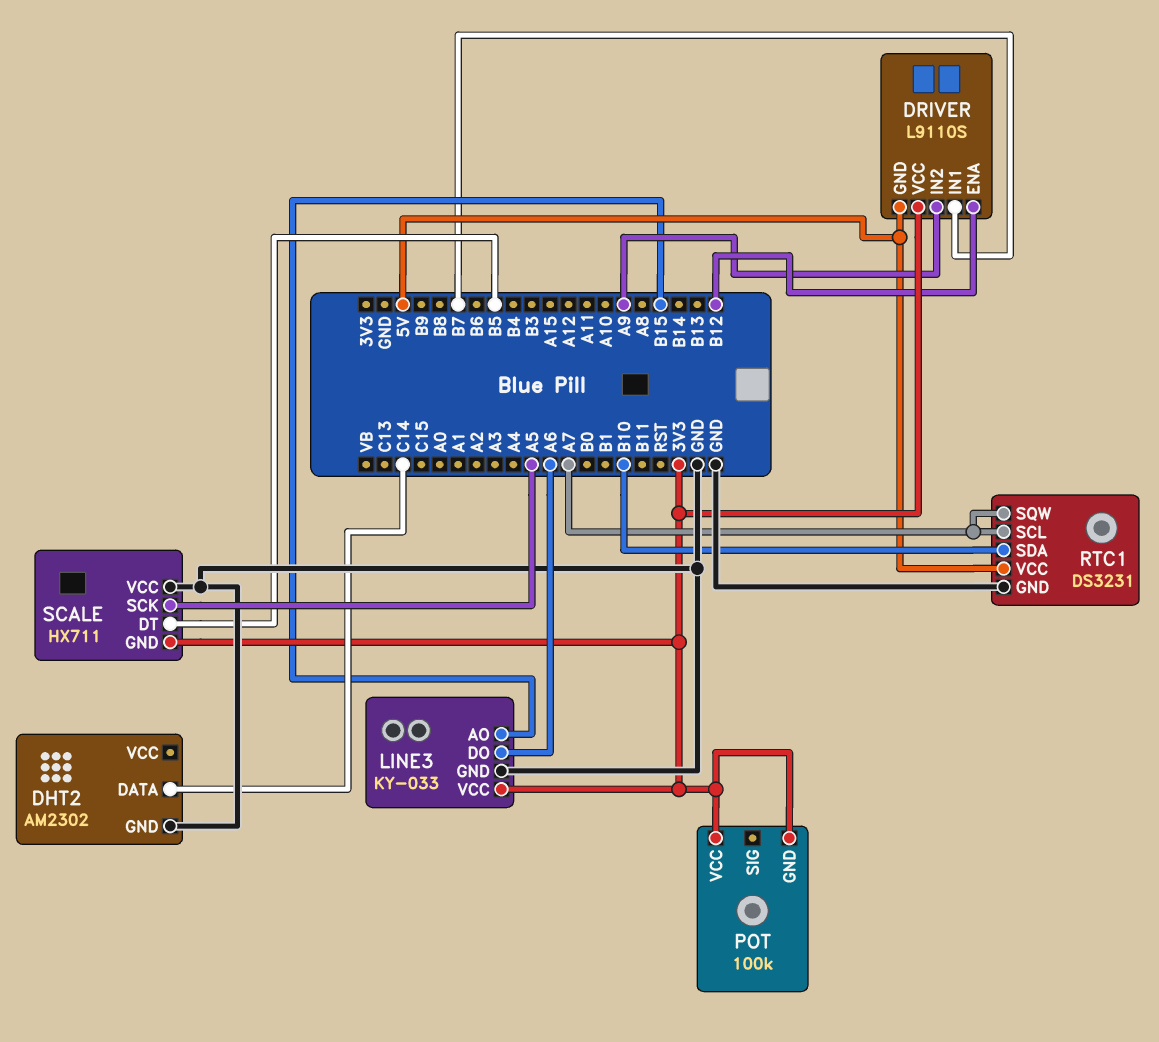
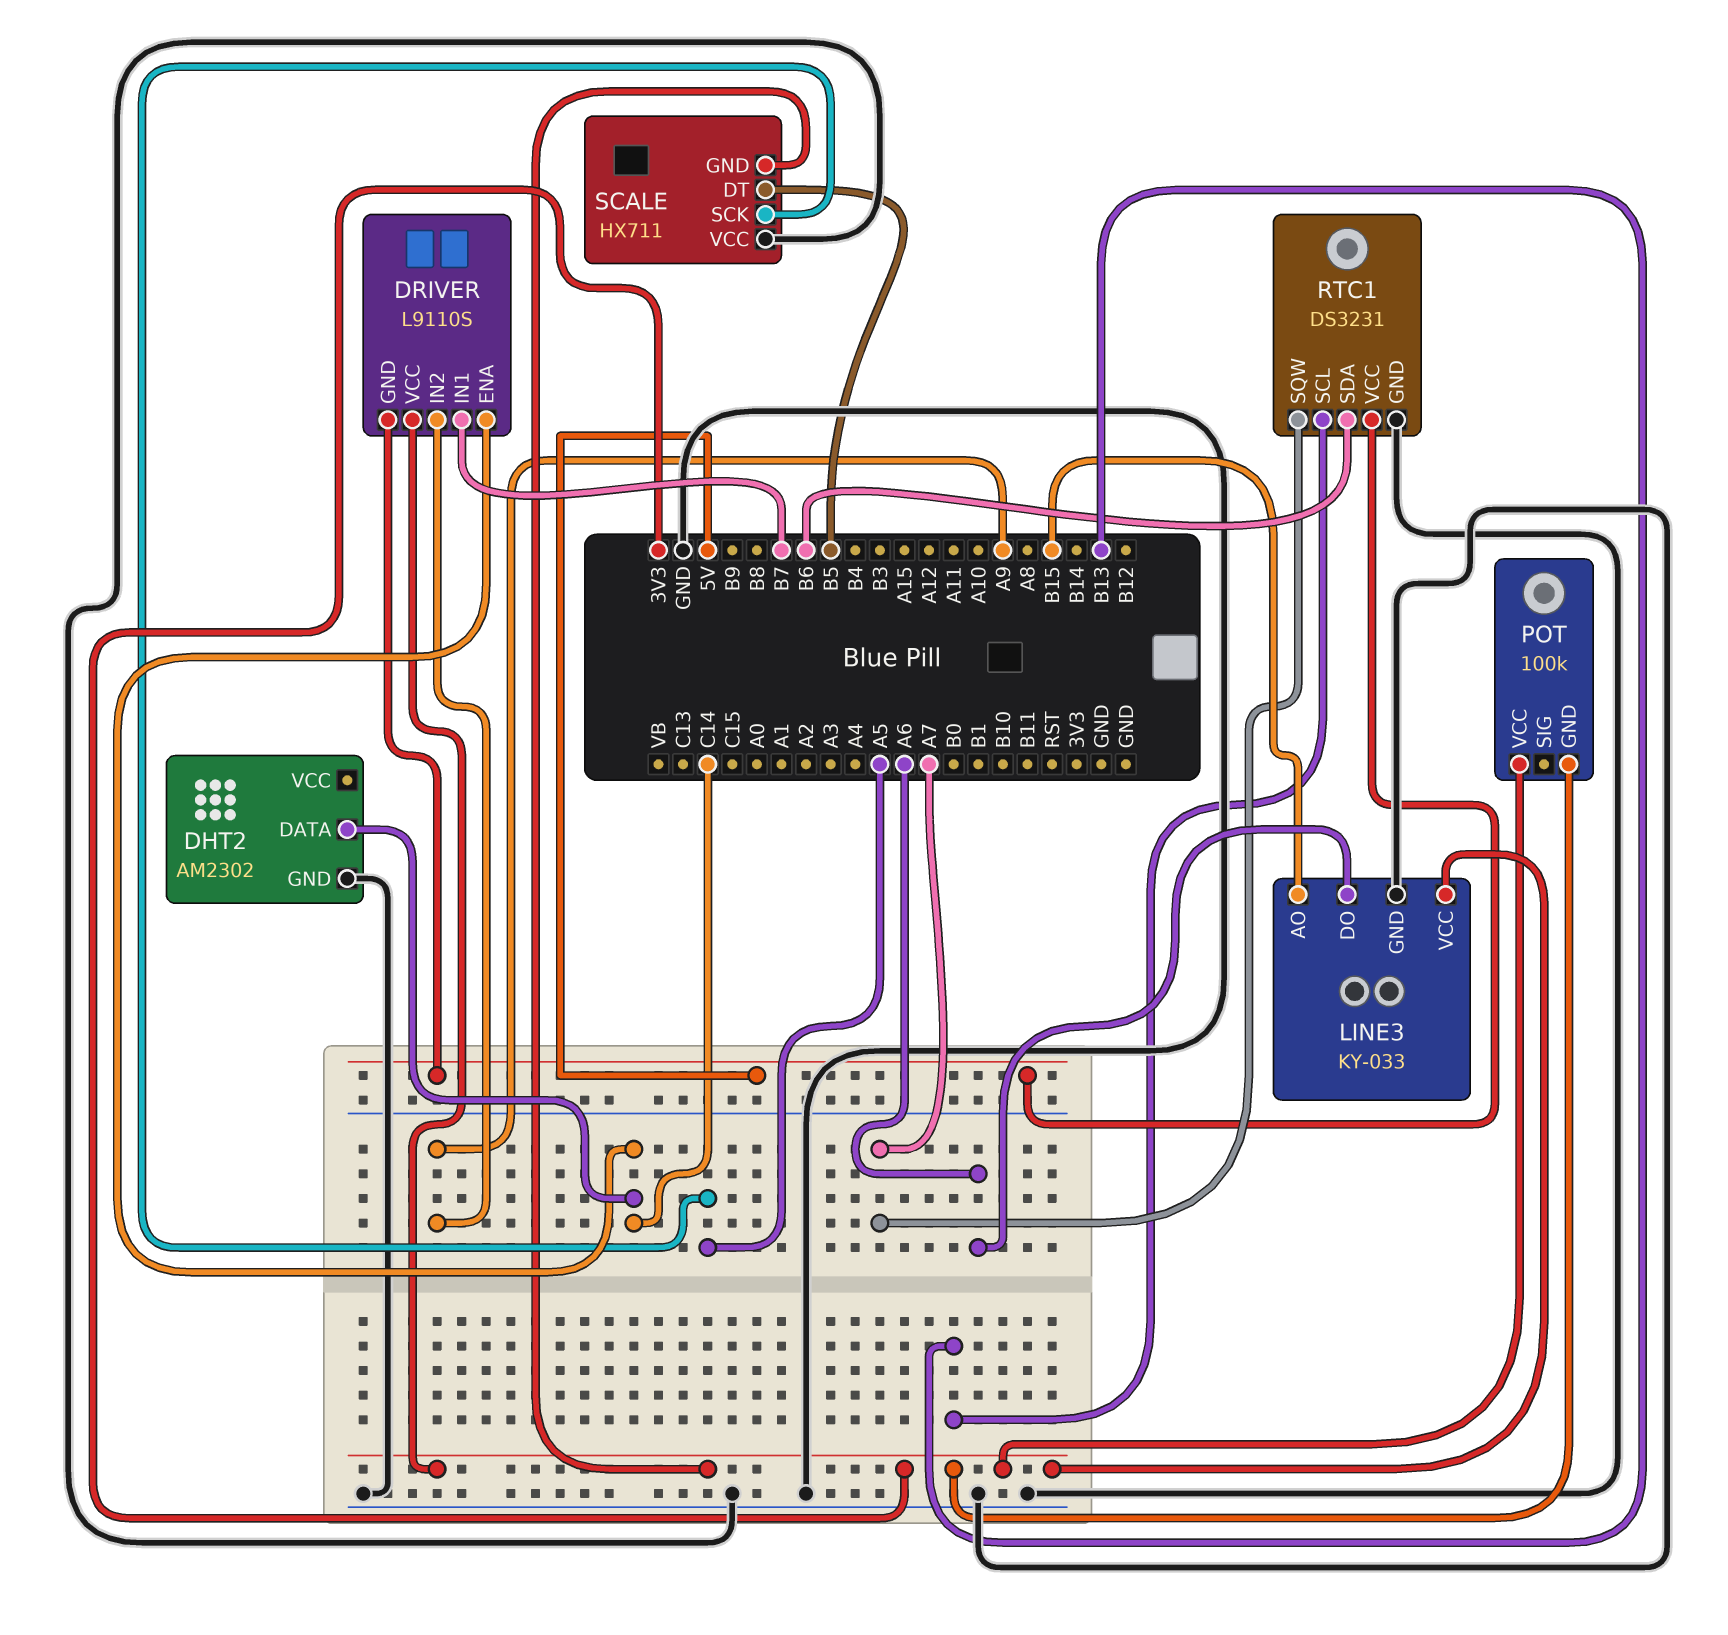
DRIVER pin ENA: B12 -> C14
RTC1 pin SCL: A7 -> B13
RTC1 pin SDA: B10 -> B6

